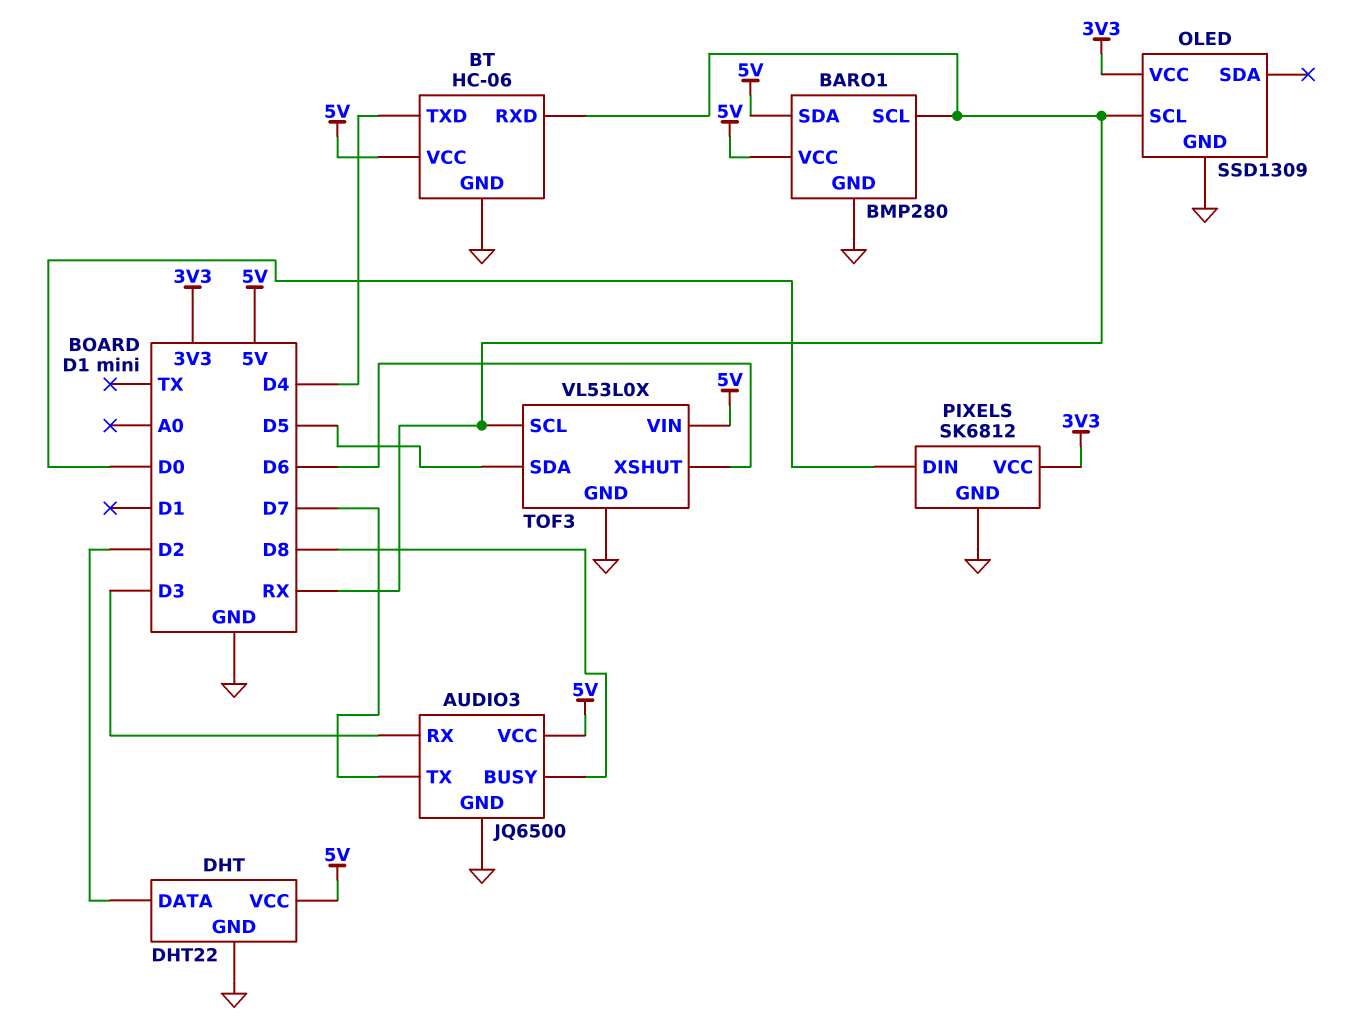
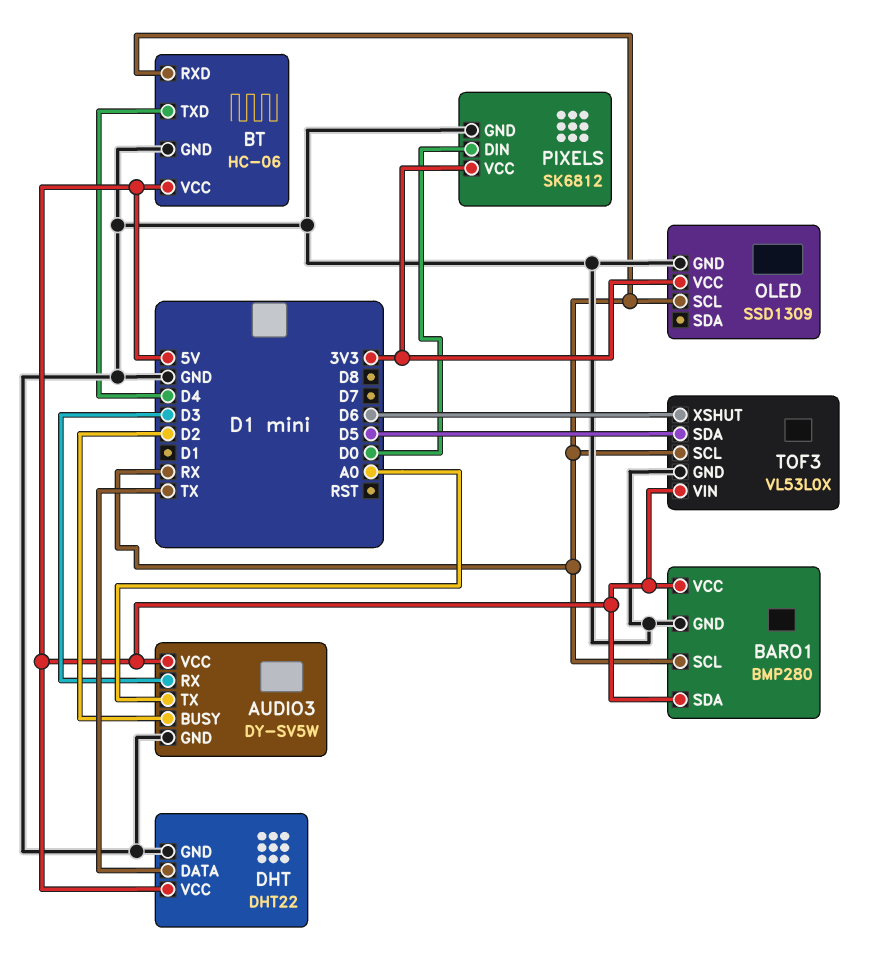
AUDIO3: JQ6500 -> DY-SV5W
AUDIO3 pin BUSY: D8 -> D2
AUDIO3 pin TX: D7 -> A0
DHT pin DATA: D2 -> TX

